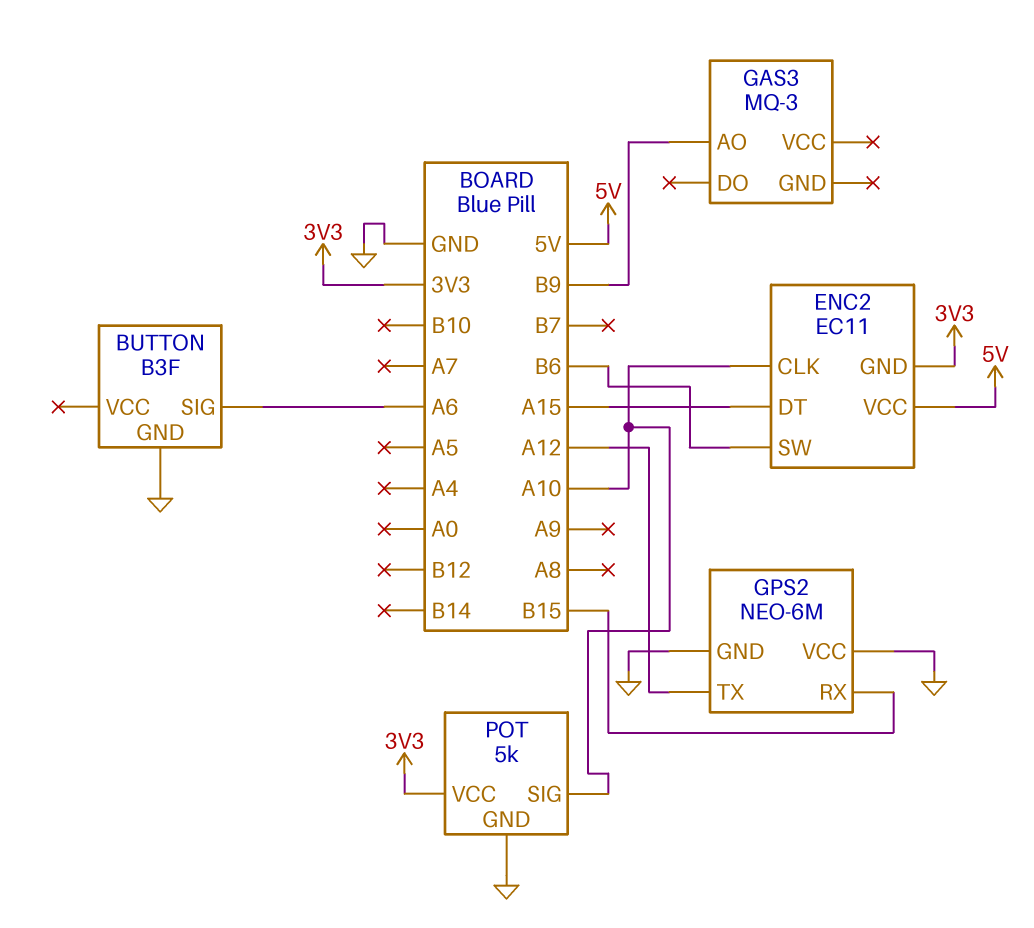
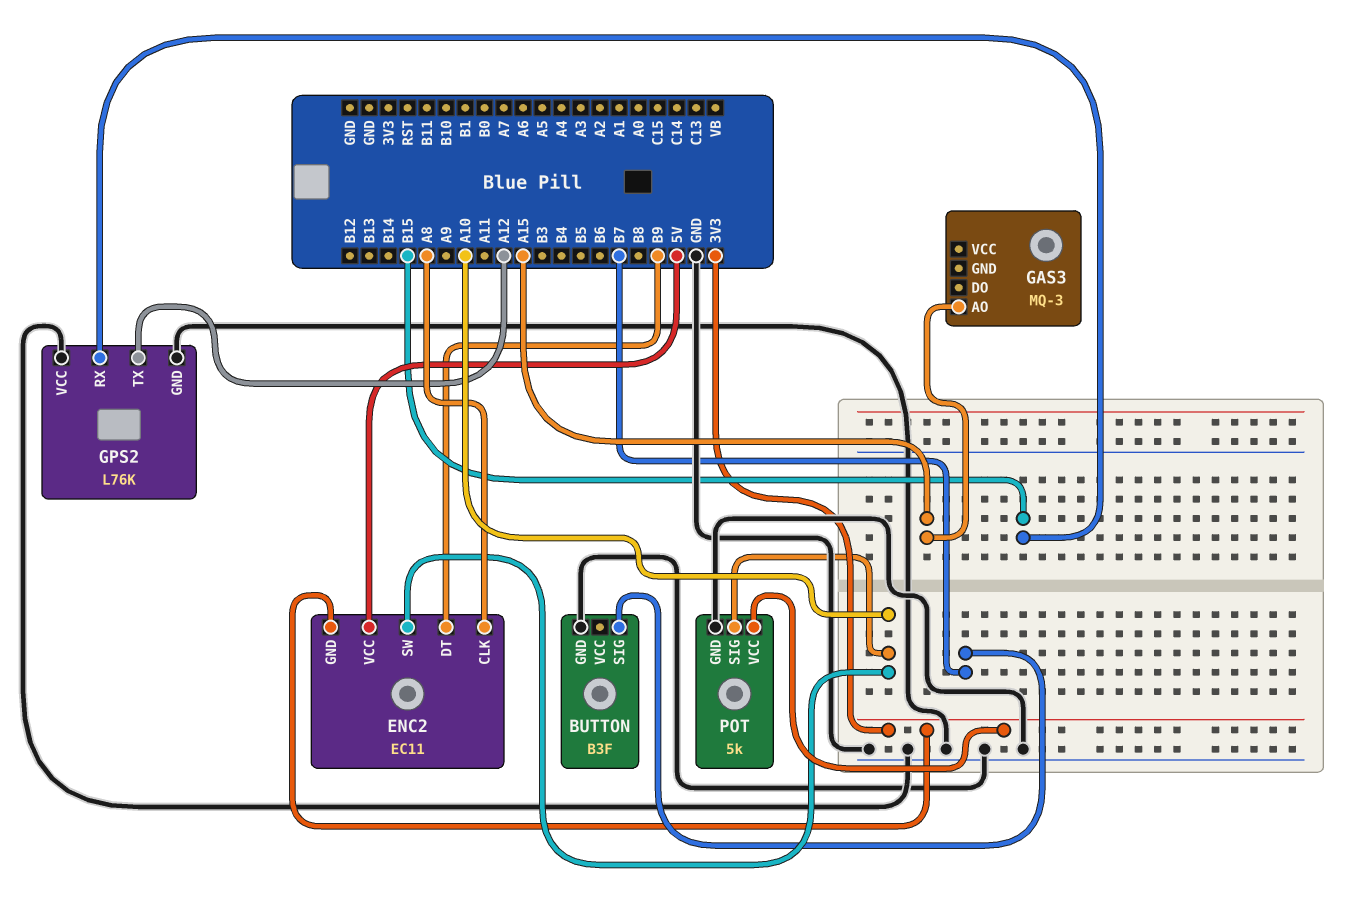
BUTTON pin SIG: A6 -> B7
ENC2 pin CLK: A10 -> A8
ENC2 pin DT: A15 -> B9
ENC2 pin SW: B6 -> A10
GAS3 pin AO: B9 -> A15
GPS2: NEO-6M -> L76K

